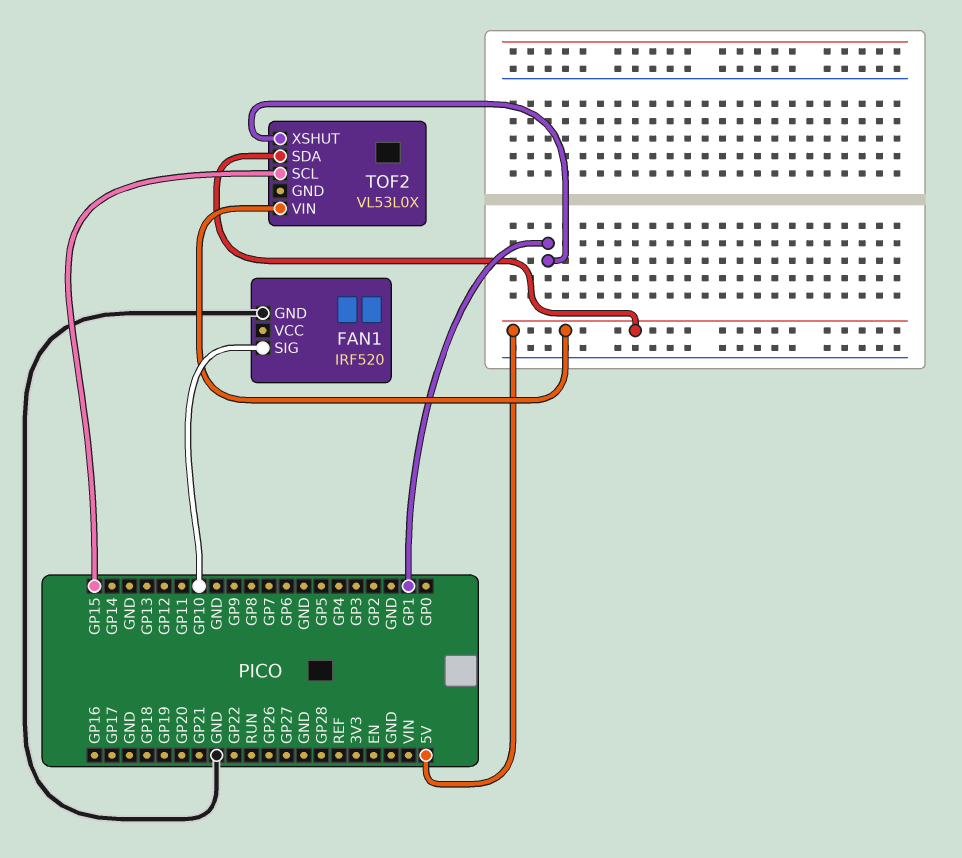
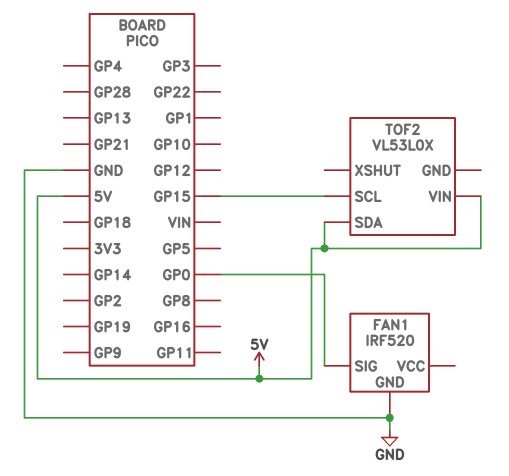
FAN1 pin SIG: GP10 -> GP0
TOF2 pin XSHUT: GP1 -> none

